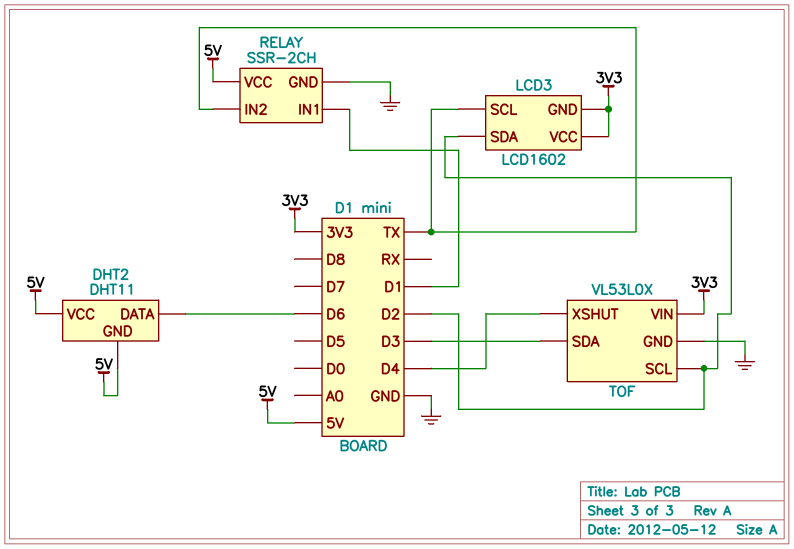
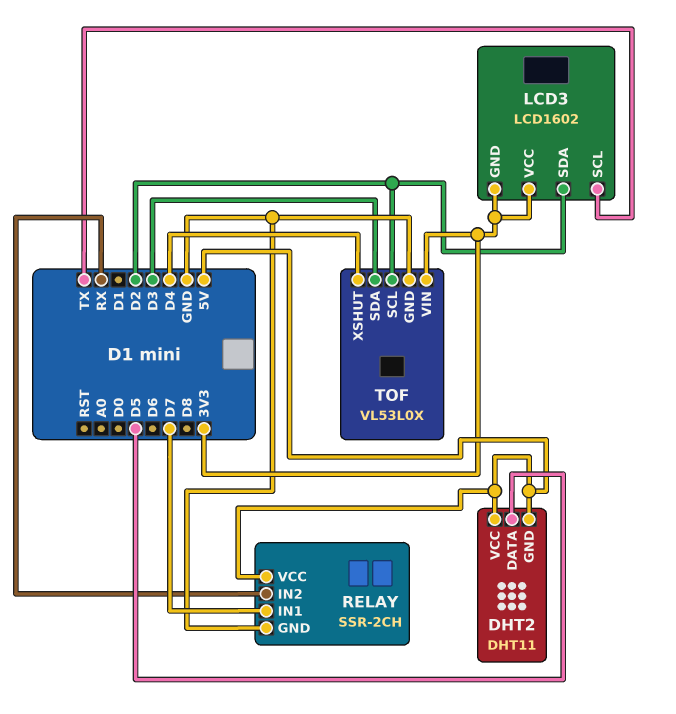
DHT2 pin DATA: D6 -> D5
RELAY pin IN1: D1 -> D7
RELAY pin IN2: TX -> RX

